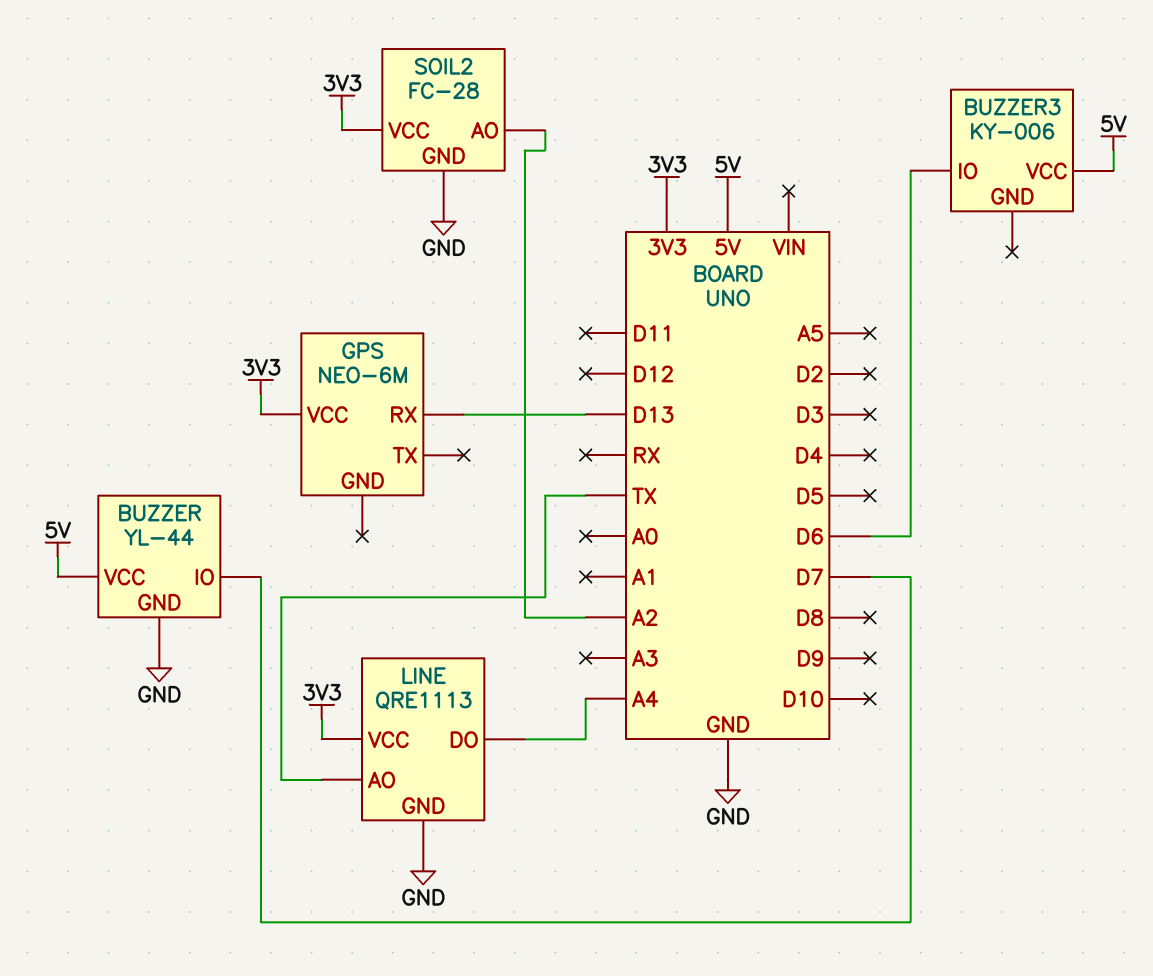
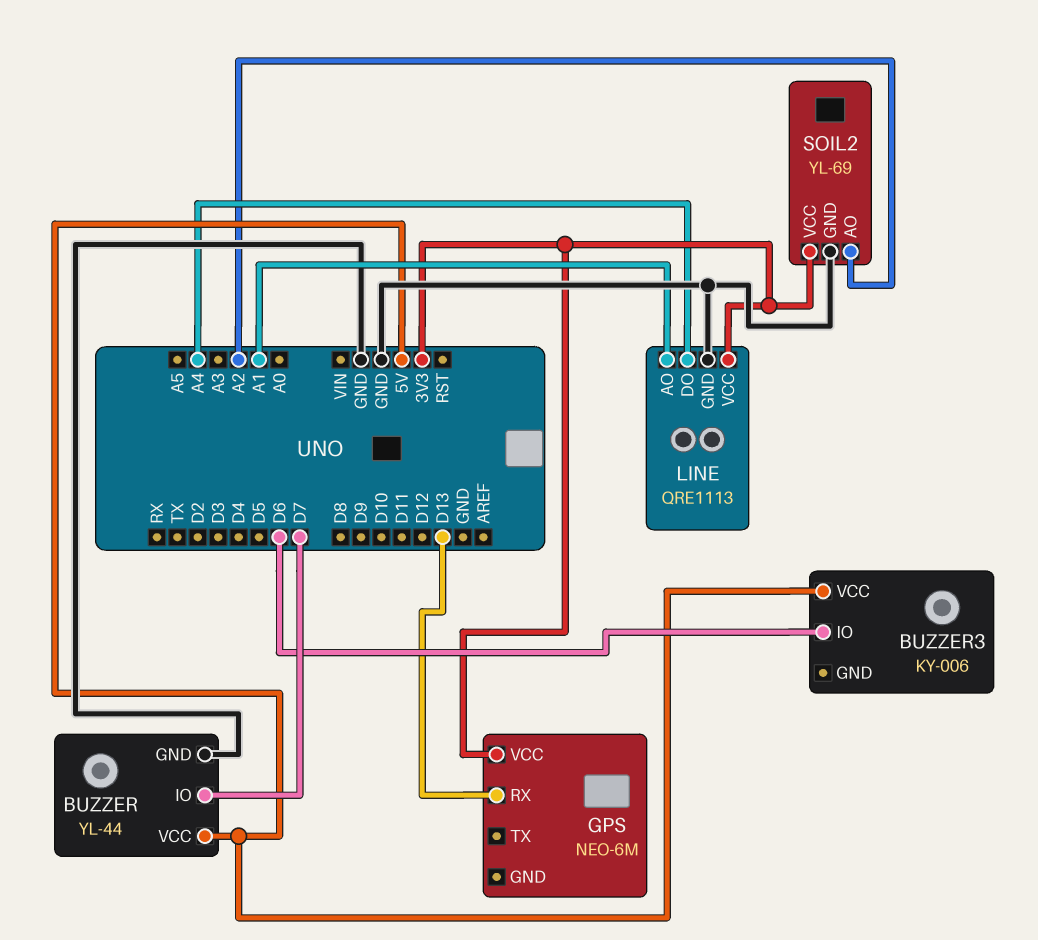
LINE pin AO: TX -> A1
SOIL2: FC-28 -> YL-69

